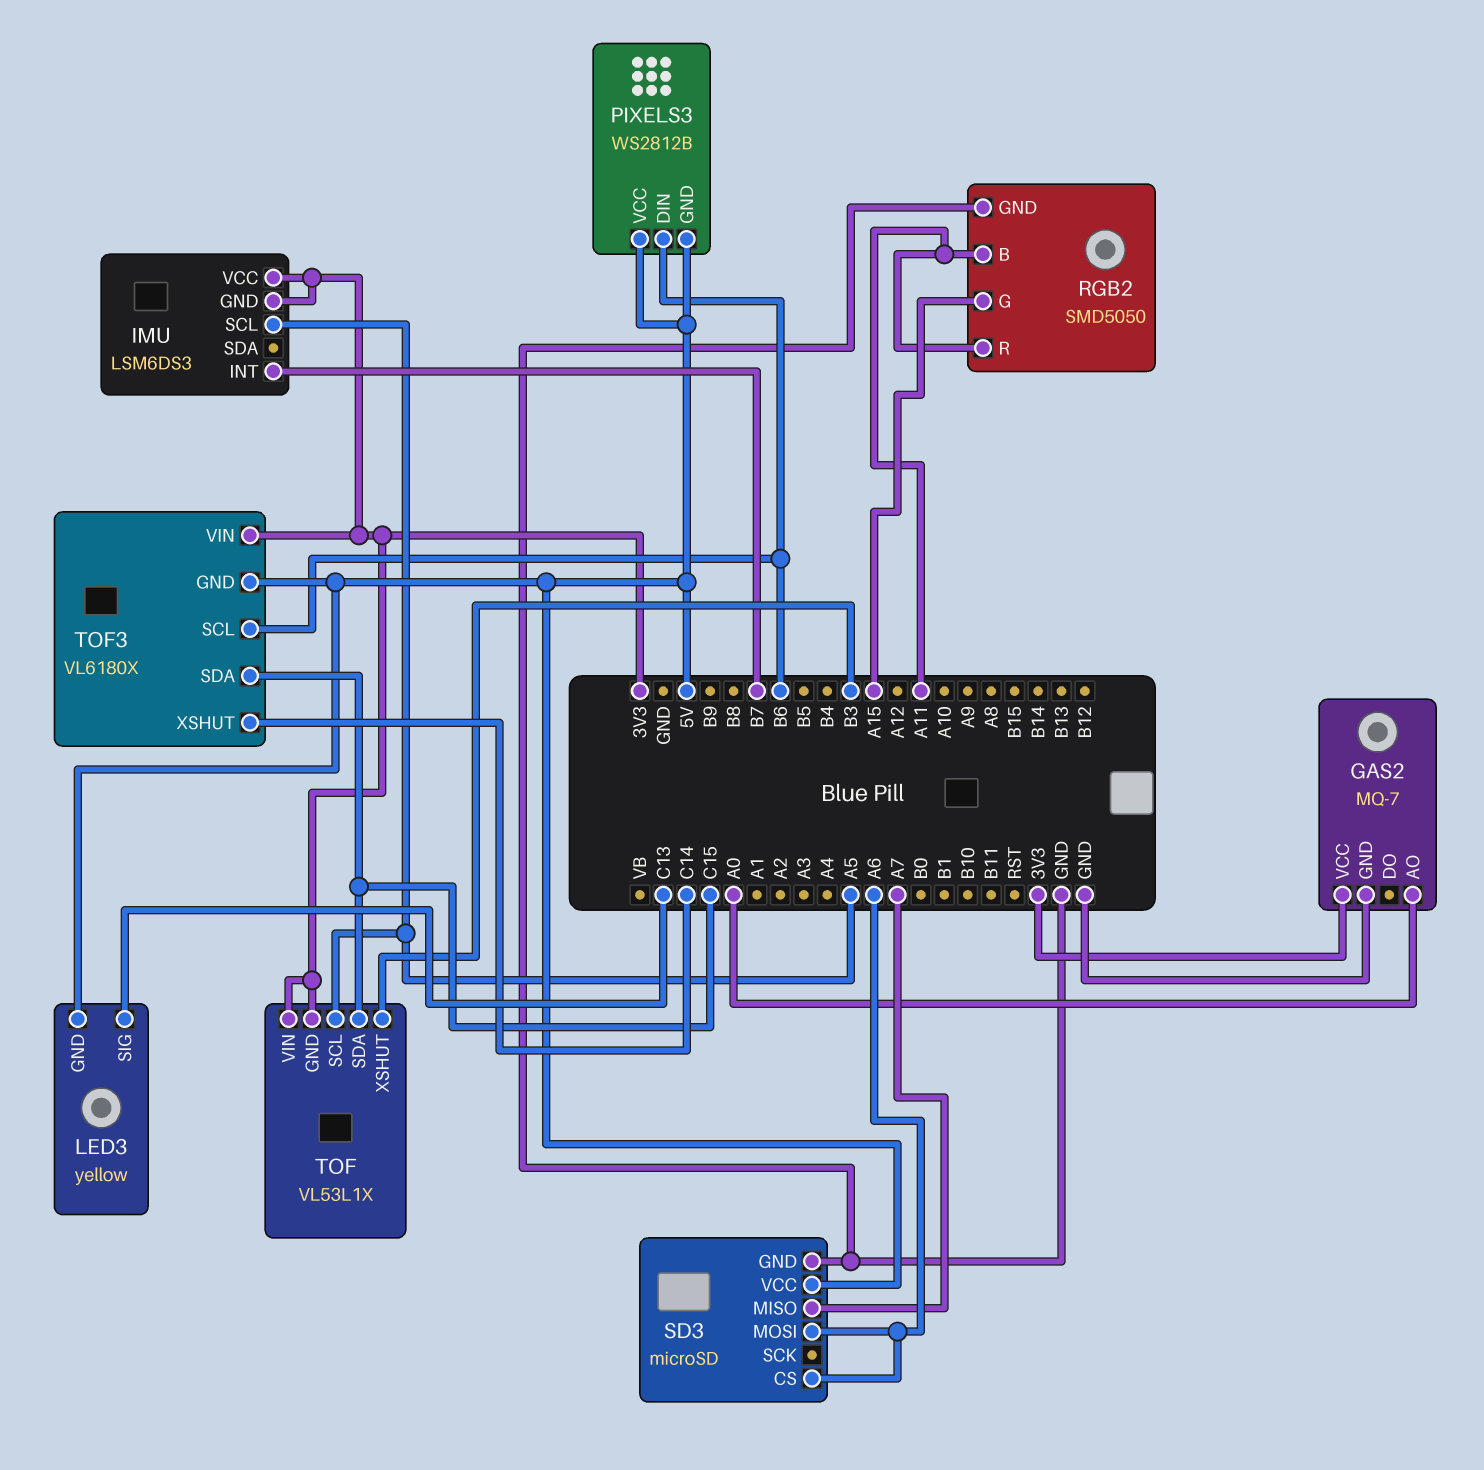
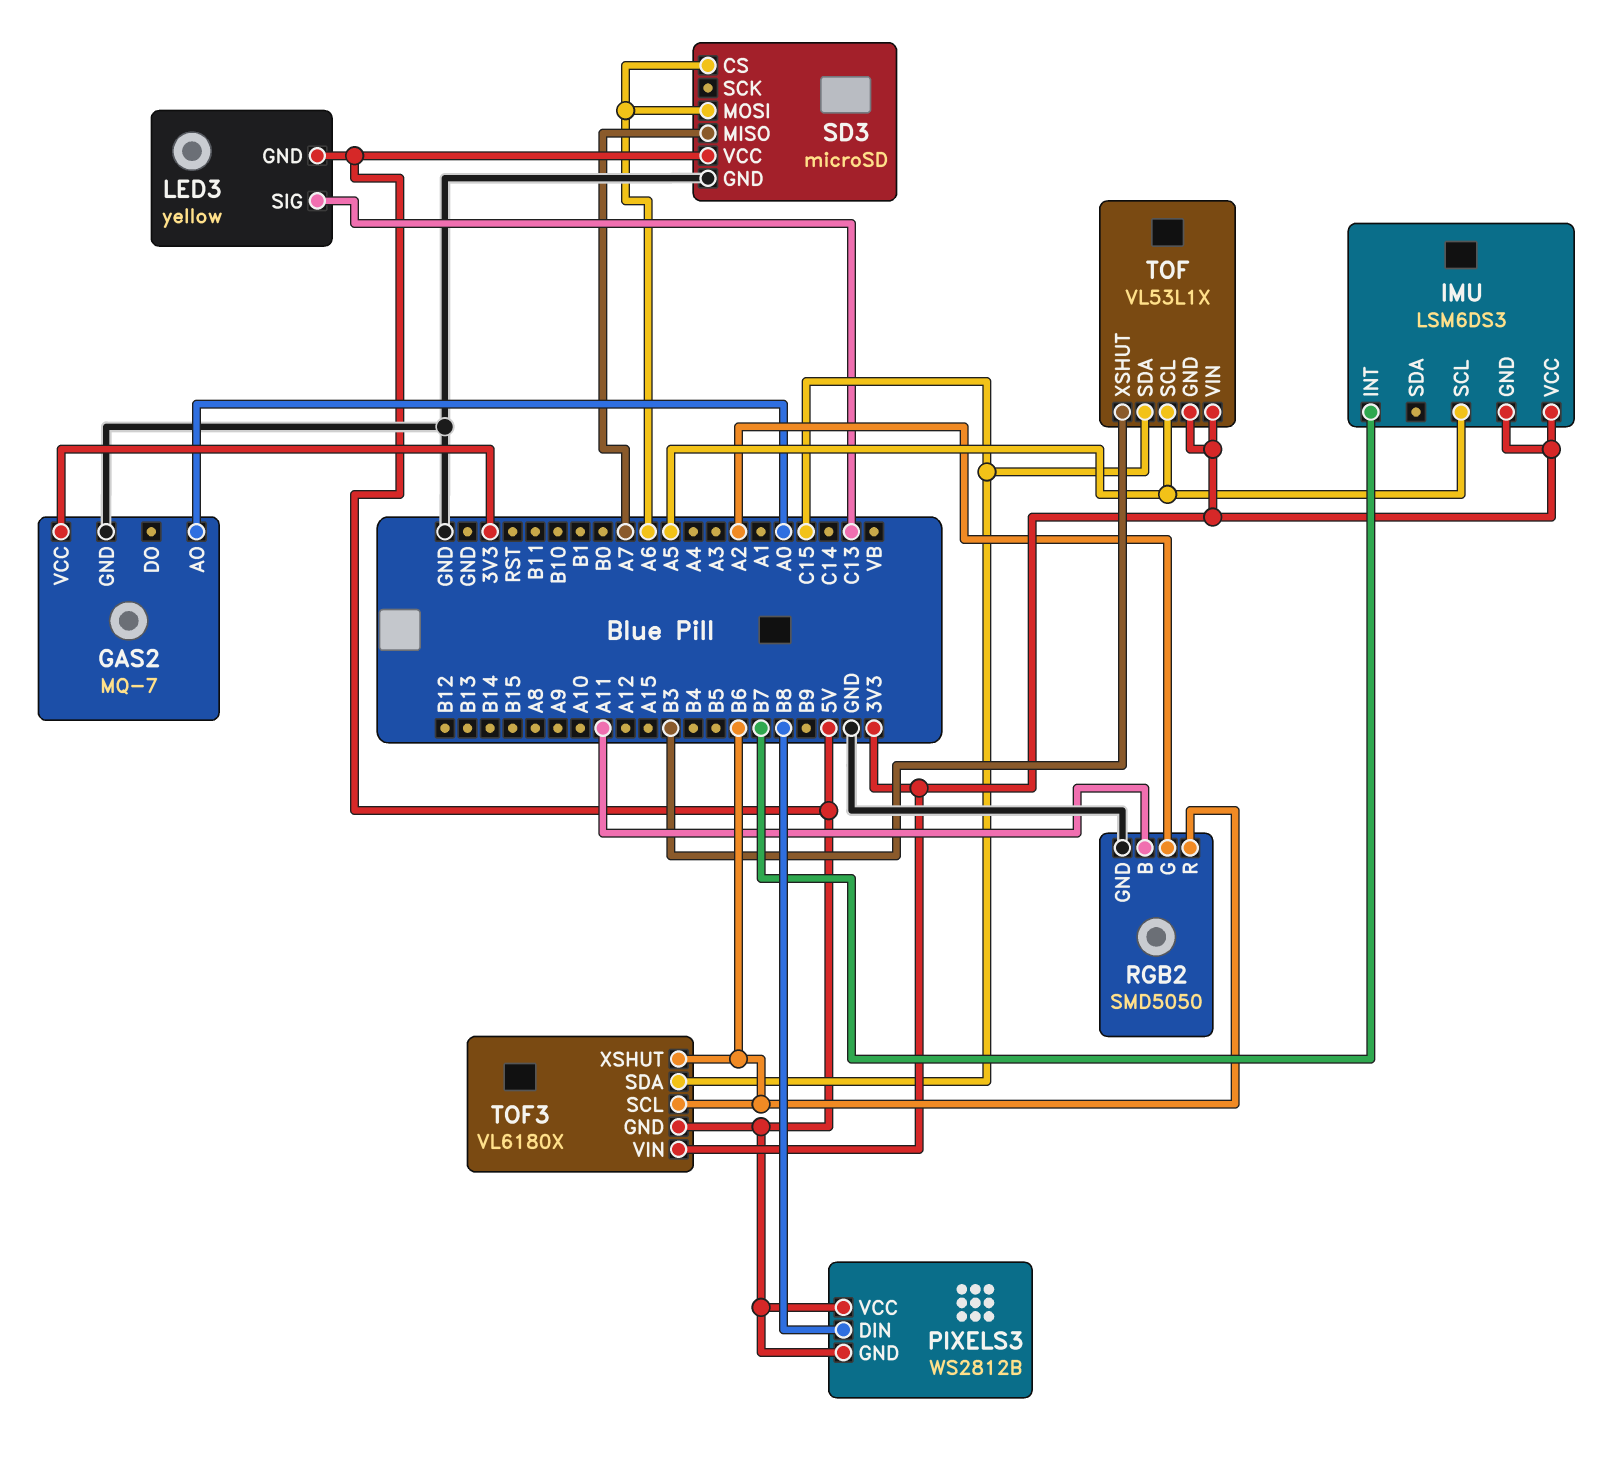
PIXELS3 pin DIN: B6 -> B8
RGB2 pin G: A15 -> A2
RGB2 pin R: A11 -> B6
TOF3 pin XSHUT: C14 -> B6

